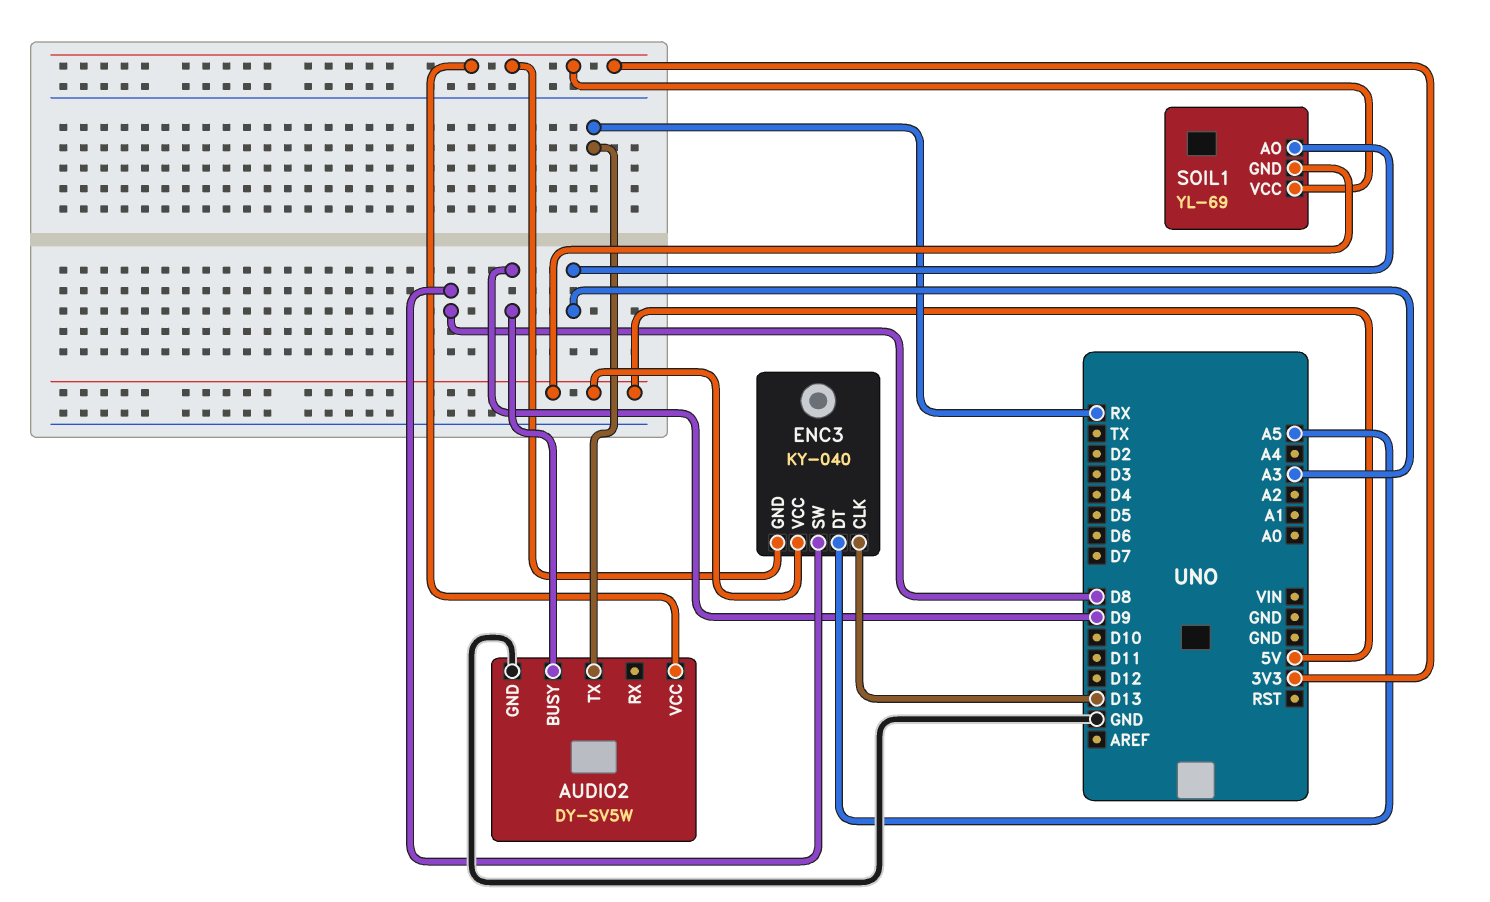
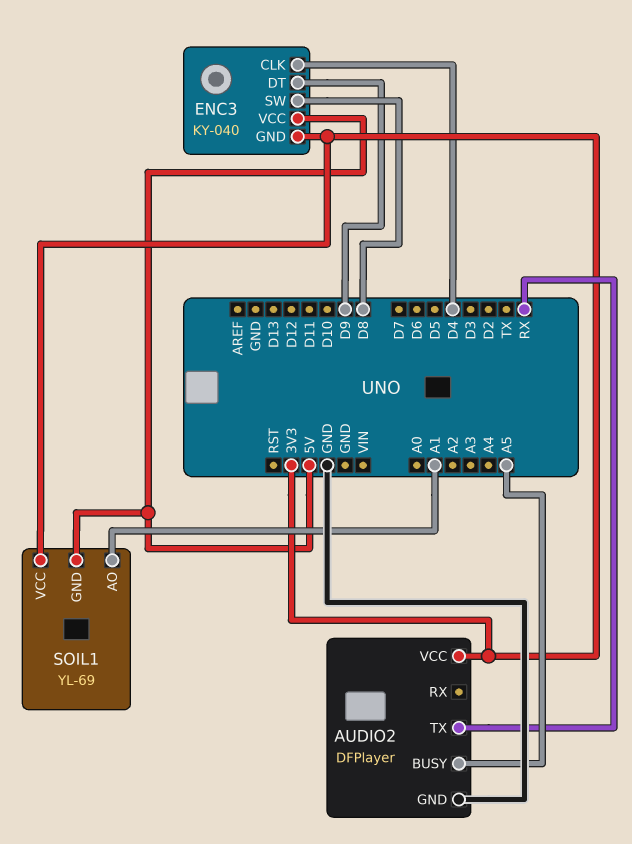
AUDIO2: DY-SV5W -> DFPlayer
AUDIO2 pin BUSY: D9 -> A5
ENC3 pin CLK: D13 -> D4
ENC3 pin DT: A5 -> D9
SOIL1 pin AO: A3 -> A1

